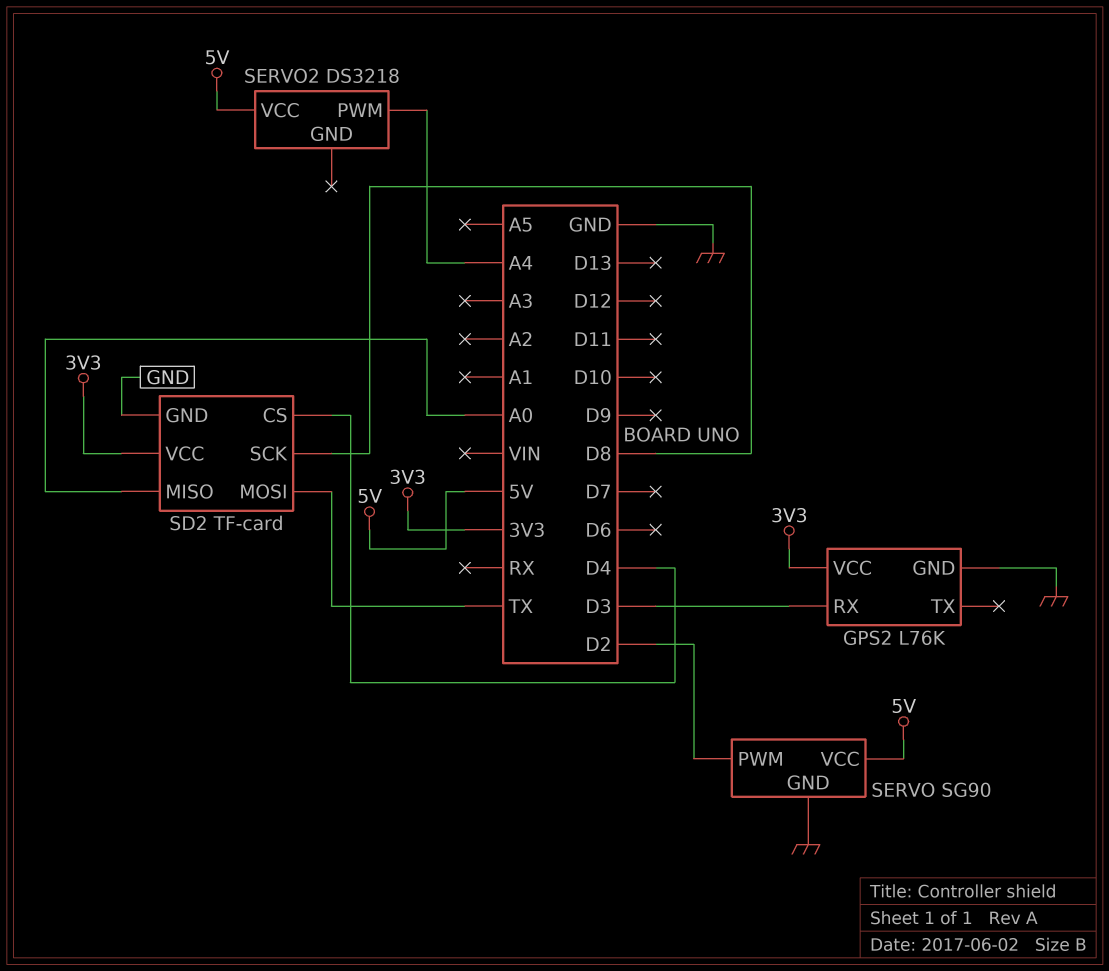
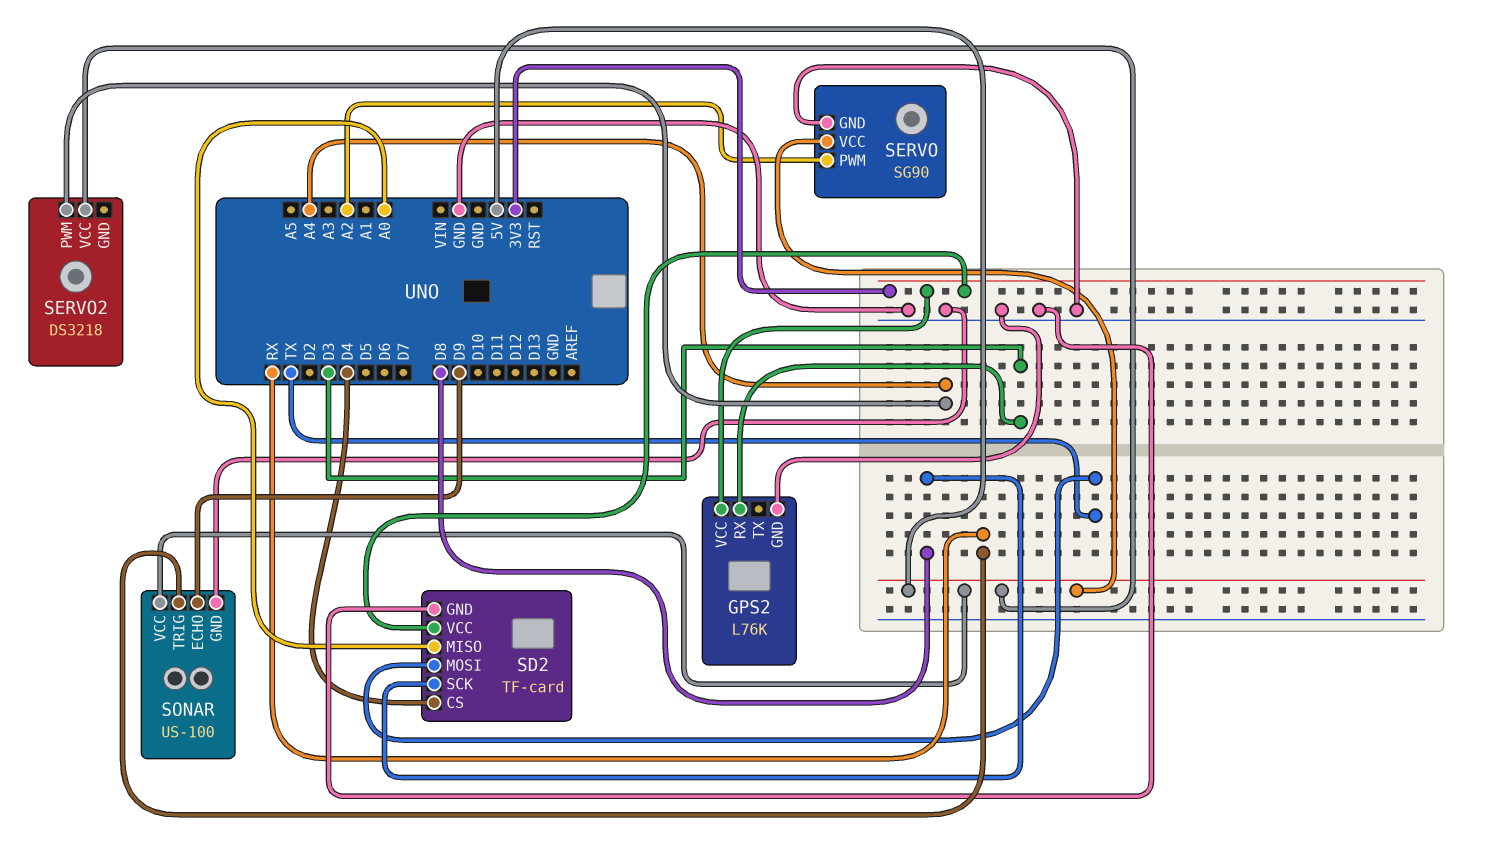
SERVO pin PWM: D2 -> A2
SONAR: none -> US-100
SONAR pin ECHO: none -> D9
SONAR pin GND: none -> GND
SONAR pin TRIG: none -> RX
SONAR pin VCC: none -> 5V

